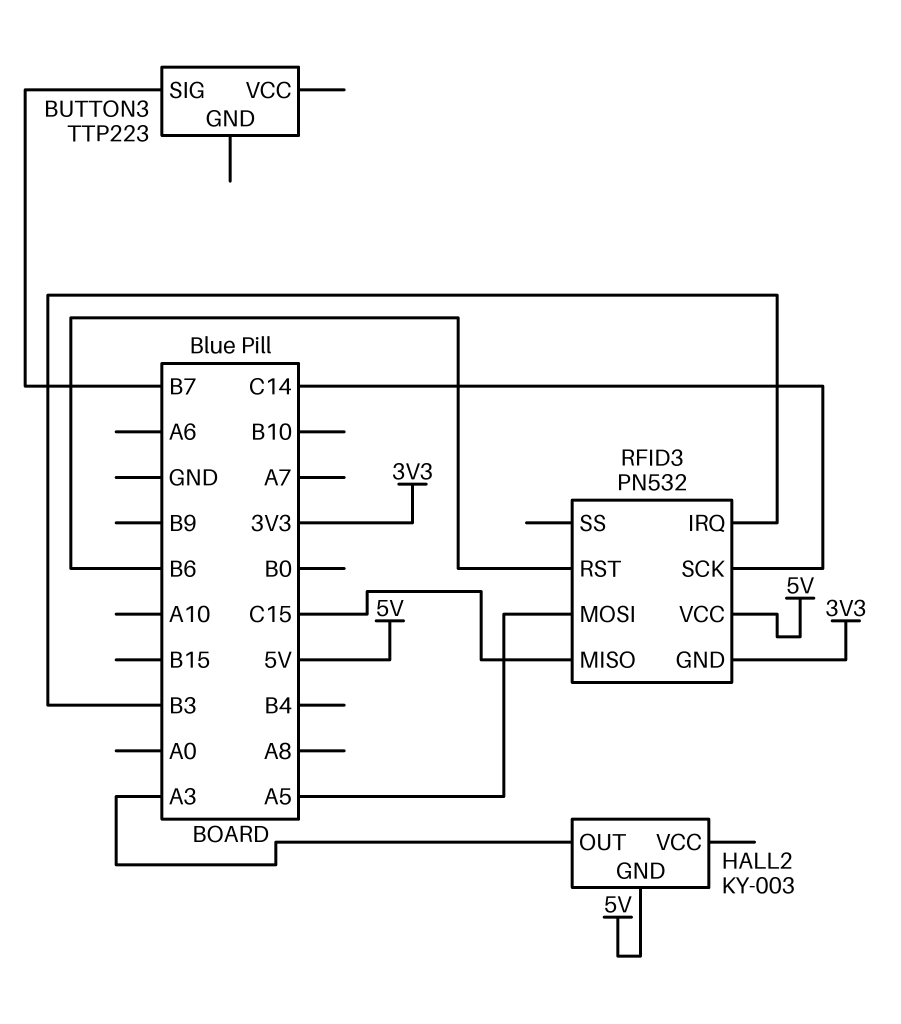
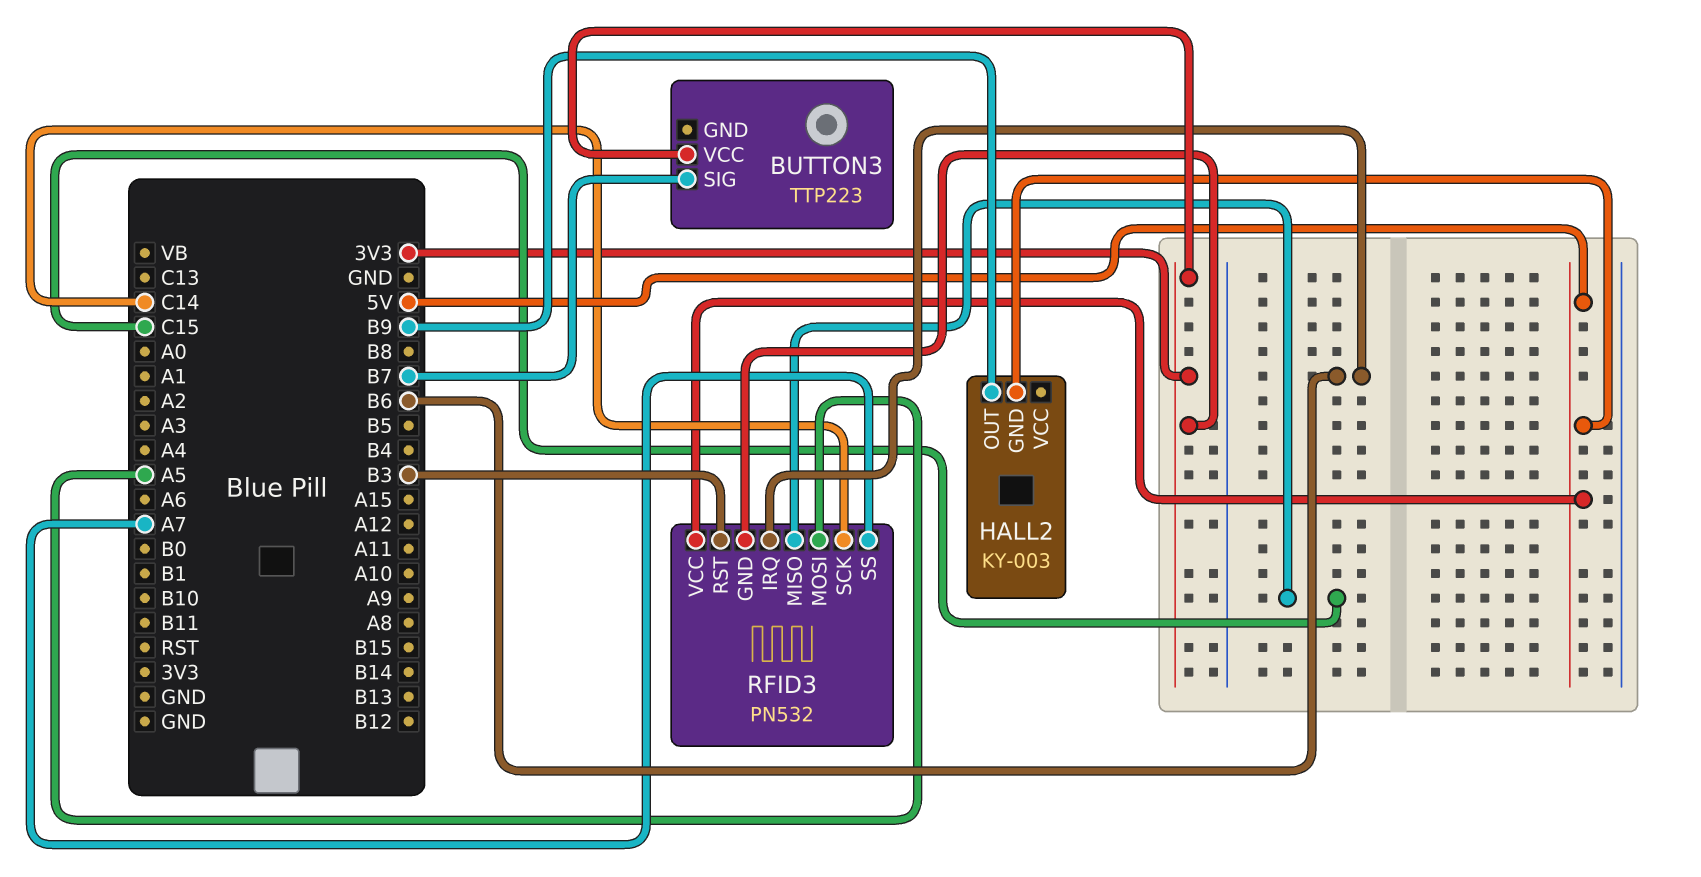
BUTTON3 pin VCC: none -> 3V3
HALL2 pin OUT: A3 -> B9
RFID3 pin IRQ: B3 -> B6
RFID3 pin RST: B6 -> B3
RFID3 pin SS: none -> A7

